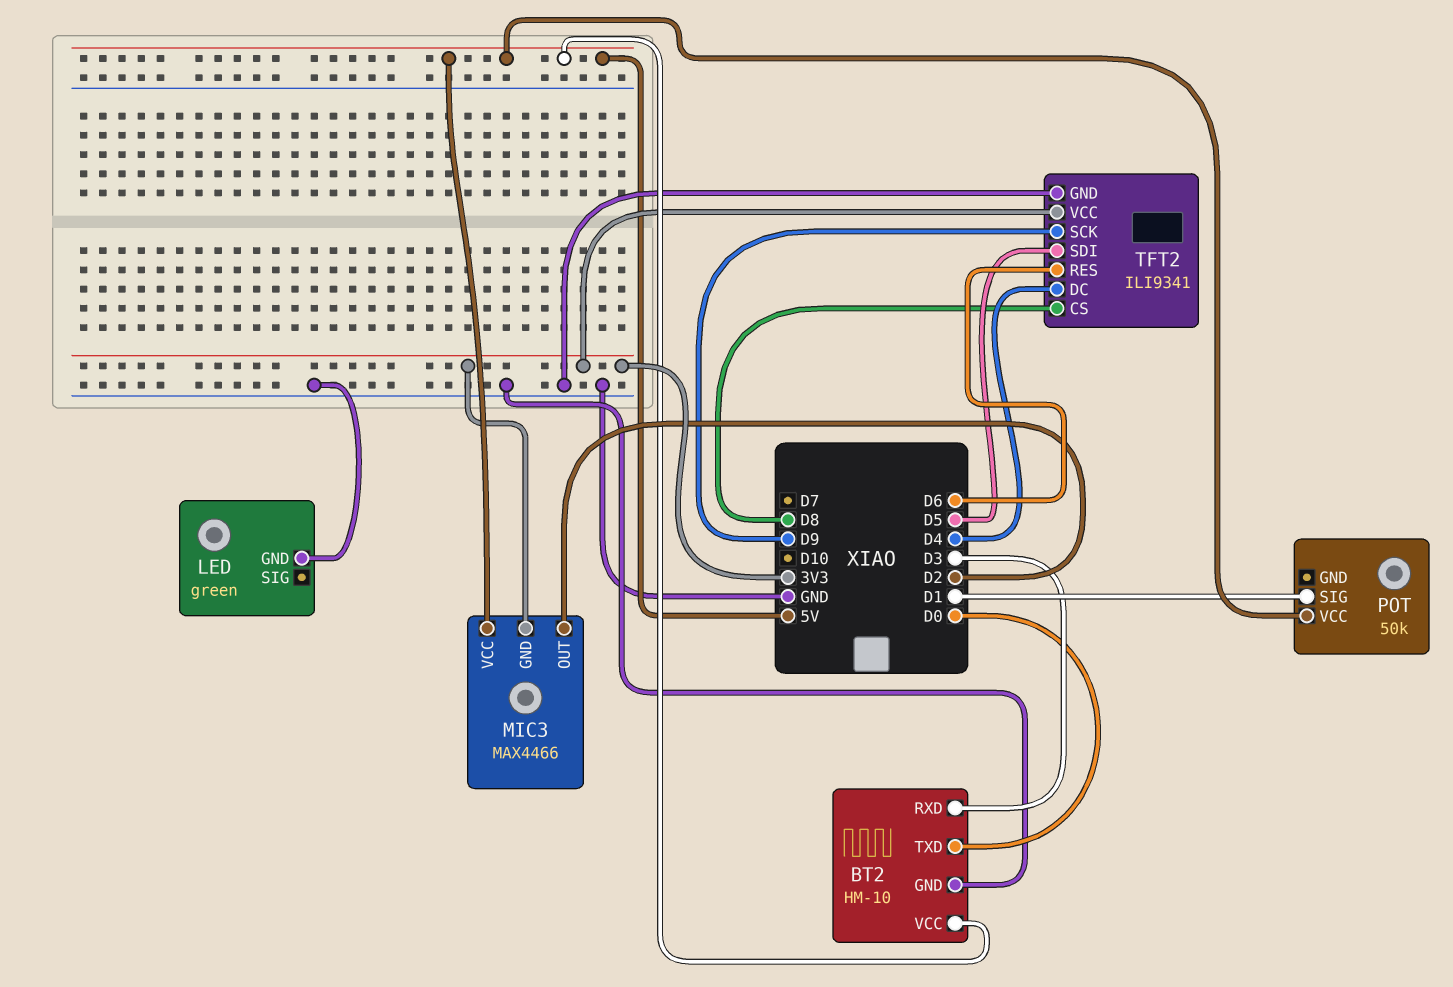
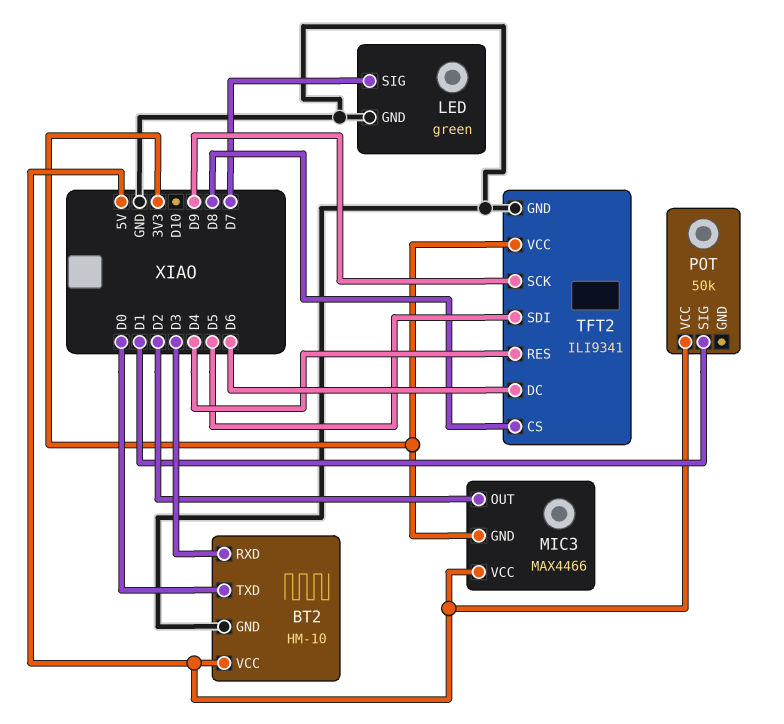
LED pin SIG: none -> D7
TFT2 pin DC: D4 -> D6
TFT2 pin RES: D6 -> D4

